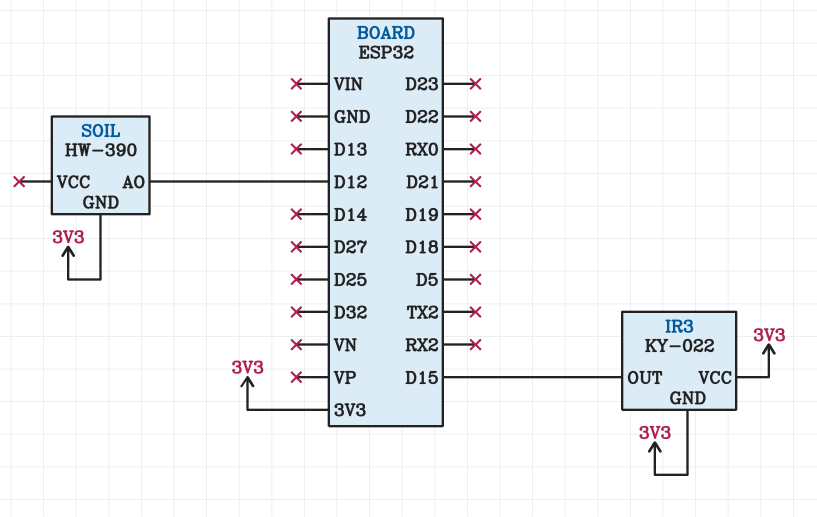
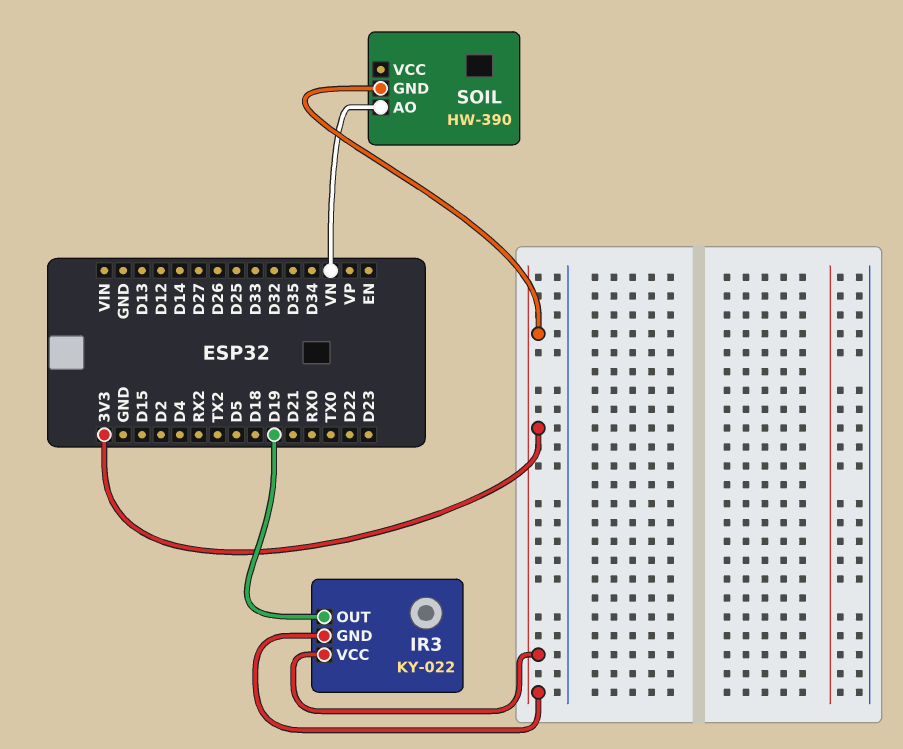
IR3 pin OUT: D15 -> D19
SOIL pin AO: D12 -> VN

